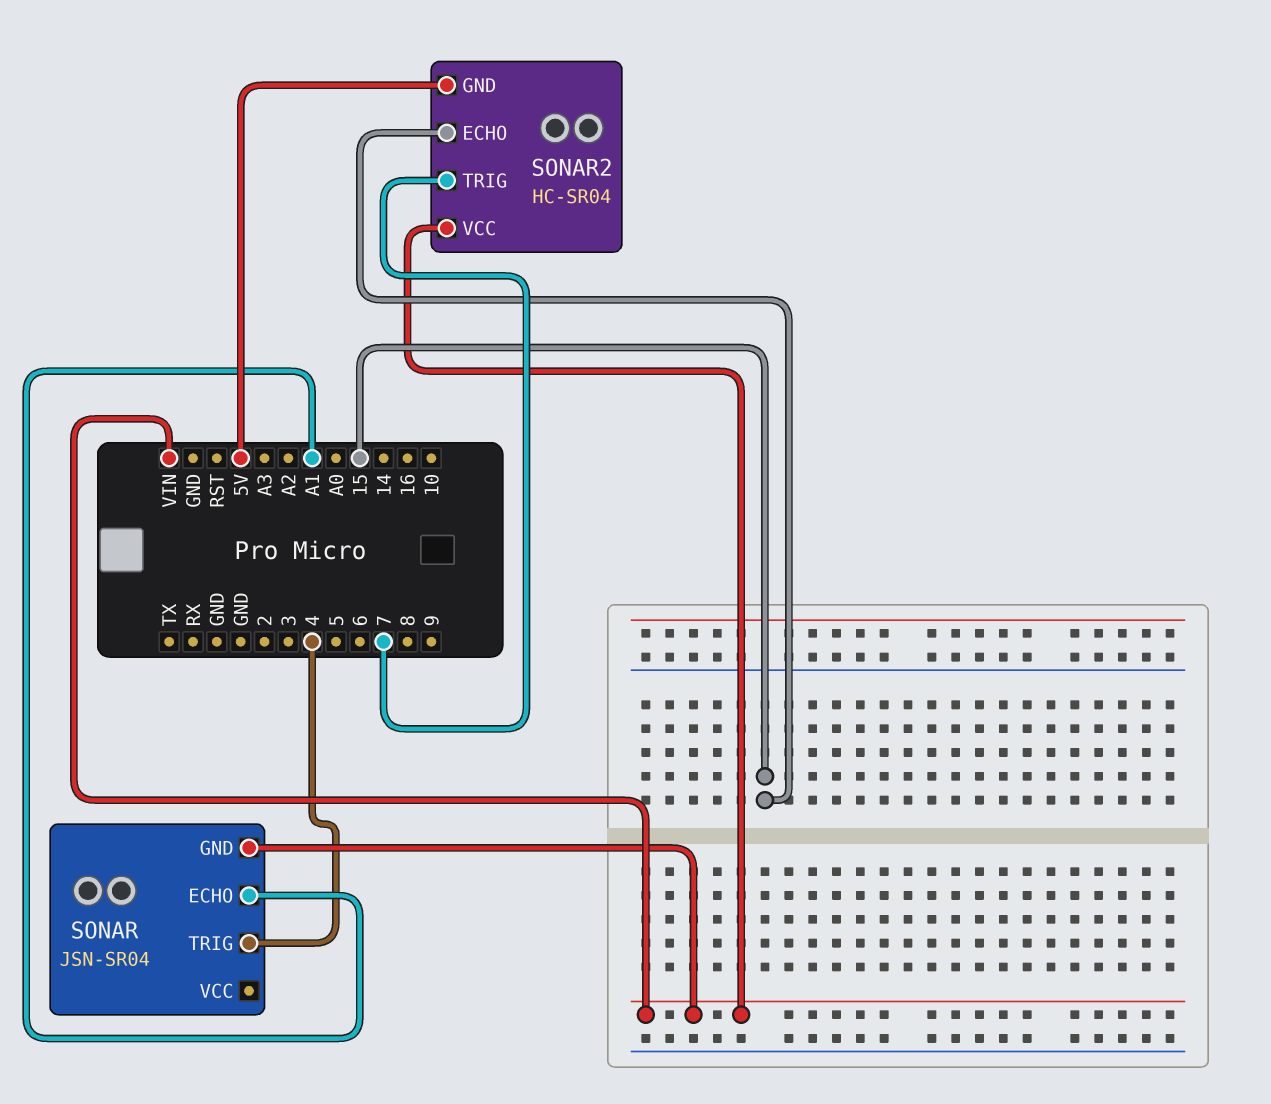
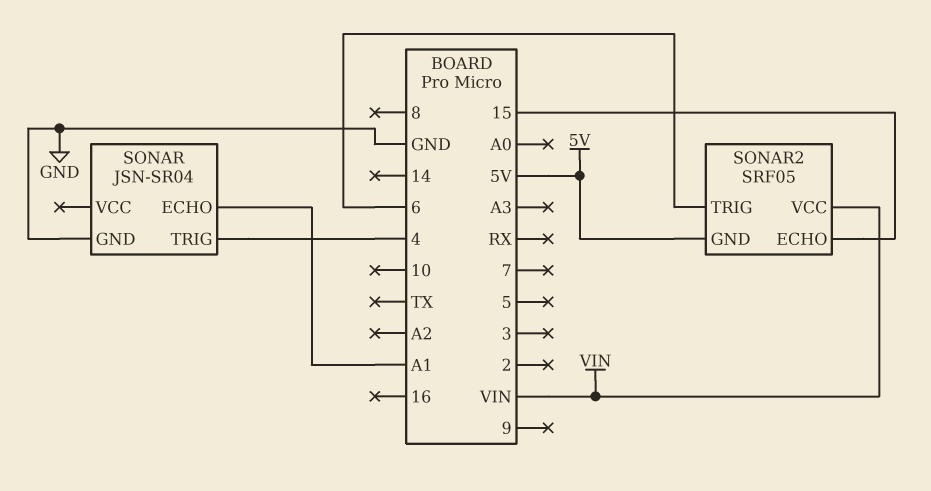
SONAR pin GND: VIN -> GND
SONAR2: HC-SR04 -> SRF05
SONAR2 pin TRIG: 7 -> 6

